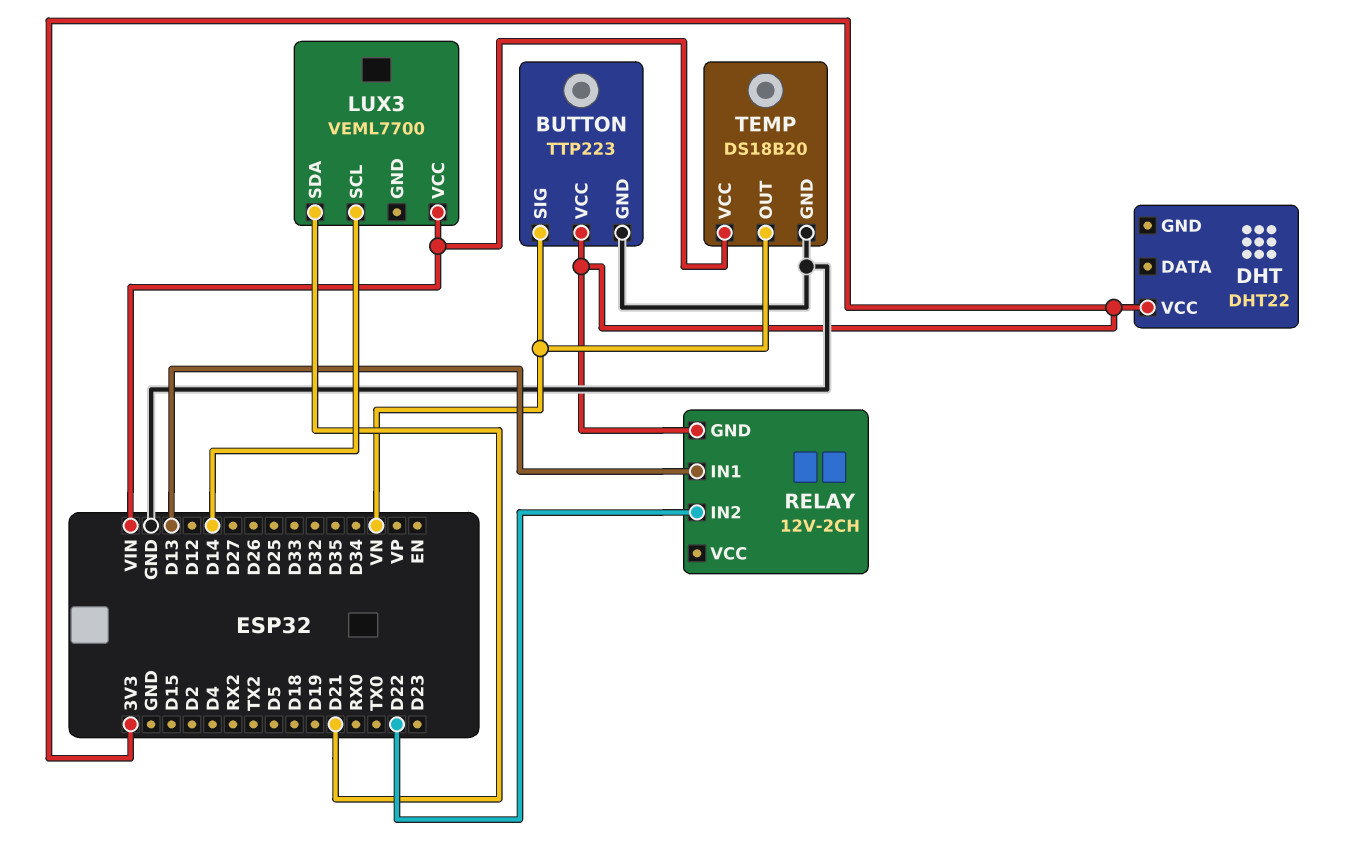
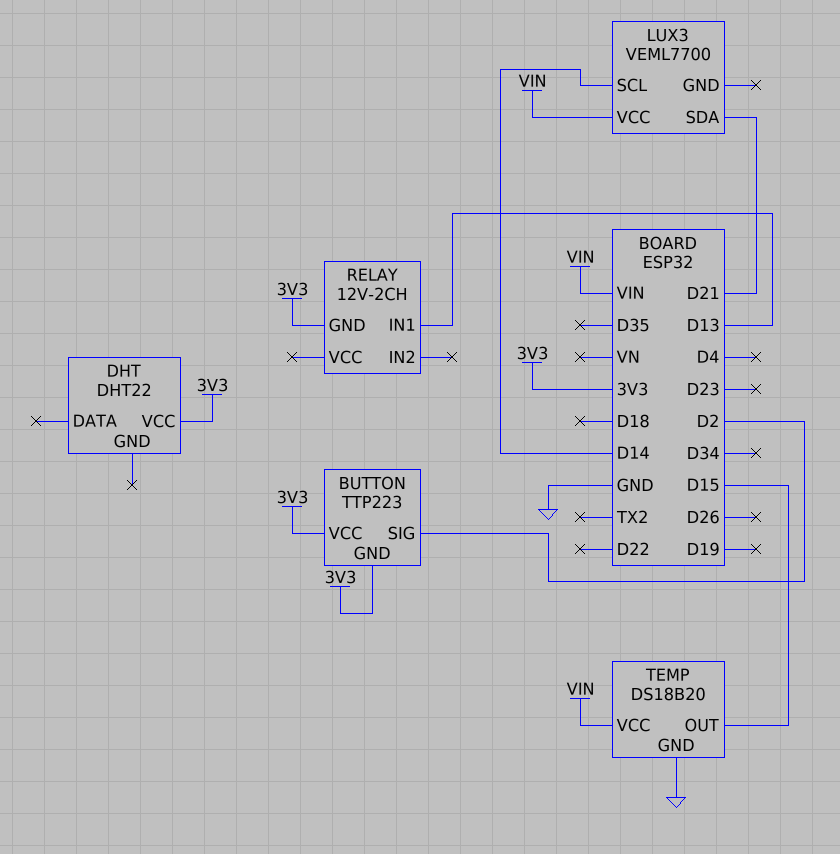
BUTTON pin GND: GND -> 3V3
BUTTON pin SIG: VN -> D2
RELAY pin IN2: D22 -> none
TEMP pin OUT: VN -> D15

